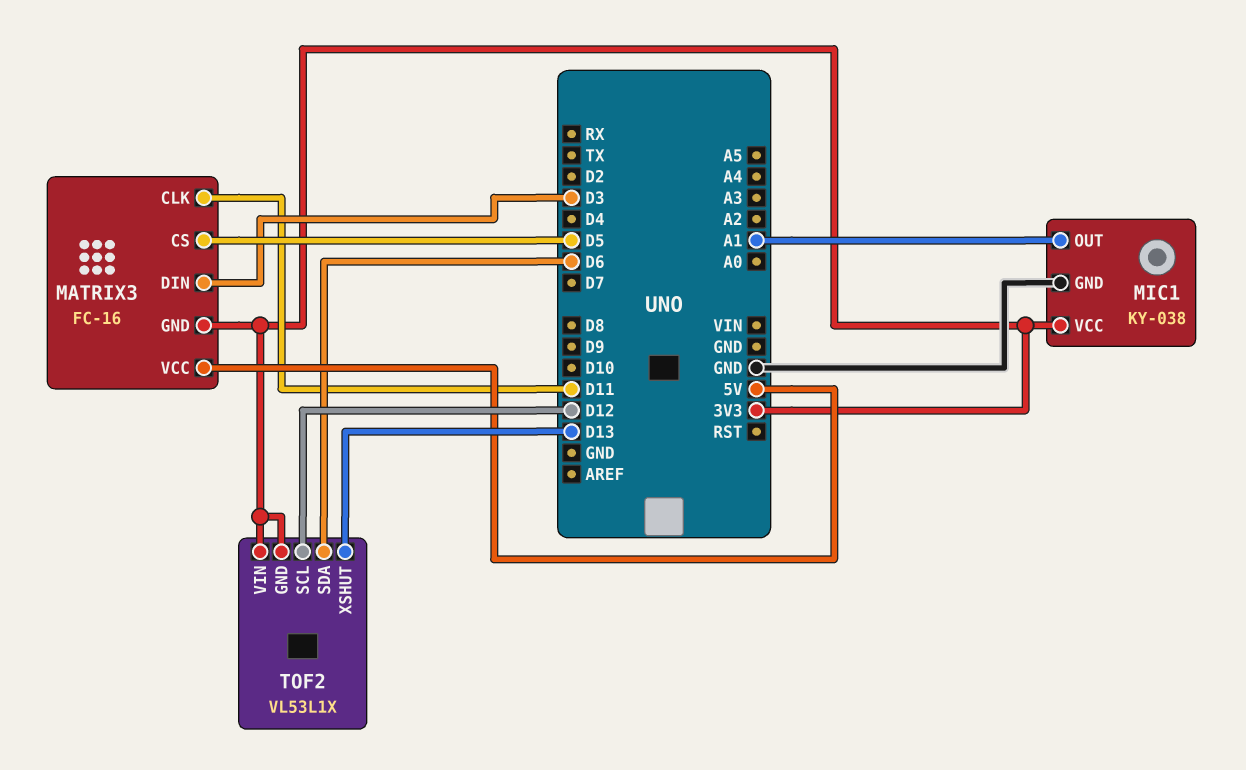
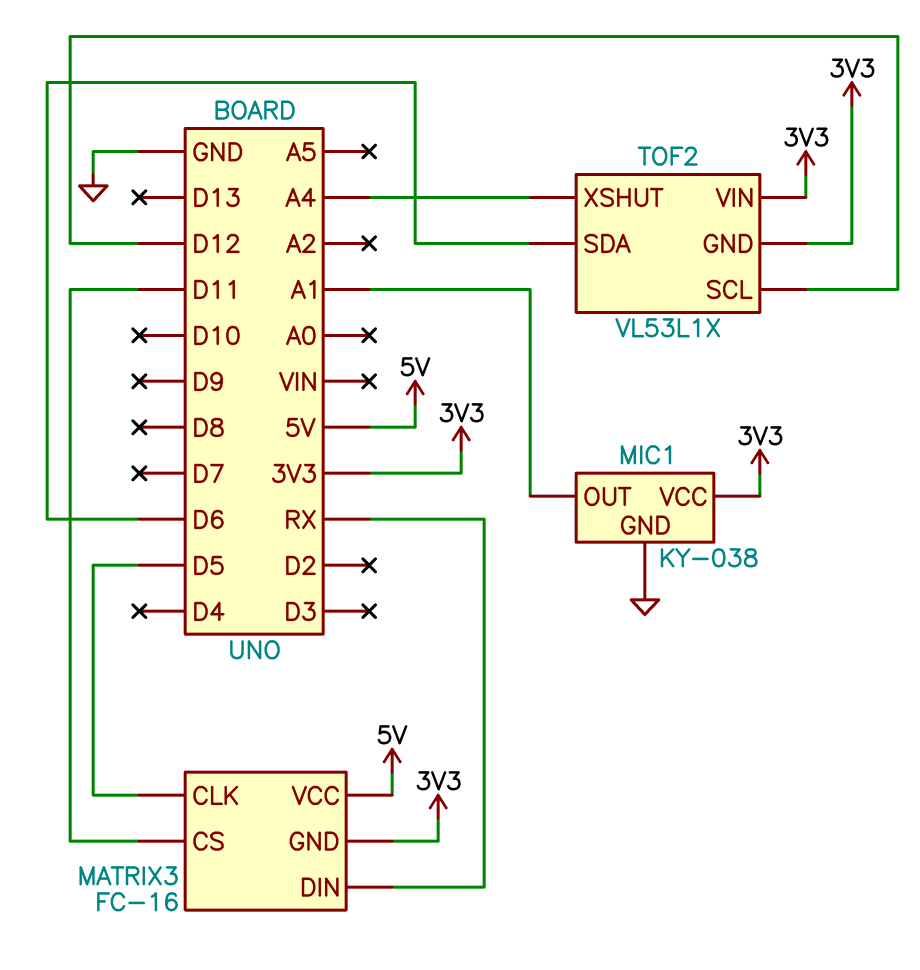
MATRIX3 pin CLK: D11 -> D5
MATRIX3 pin CS: D5 -> D11
MATRIX3 pin DIN: D3 -> RX
TOF2 pin XSHUT: D13 -> A4

